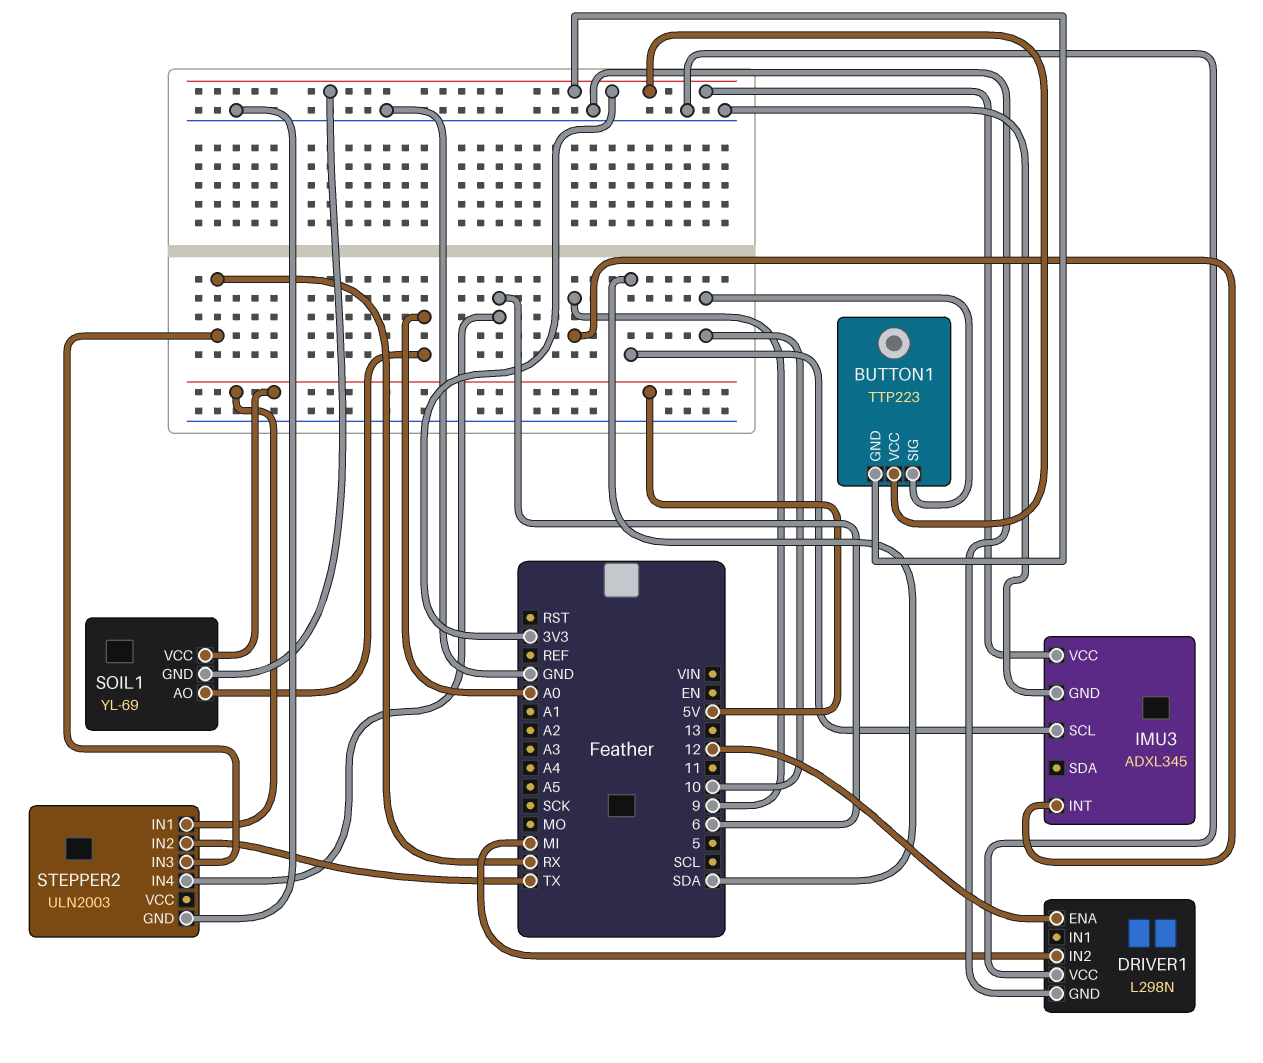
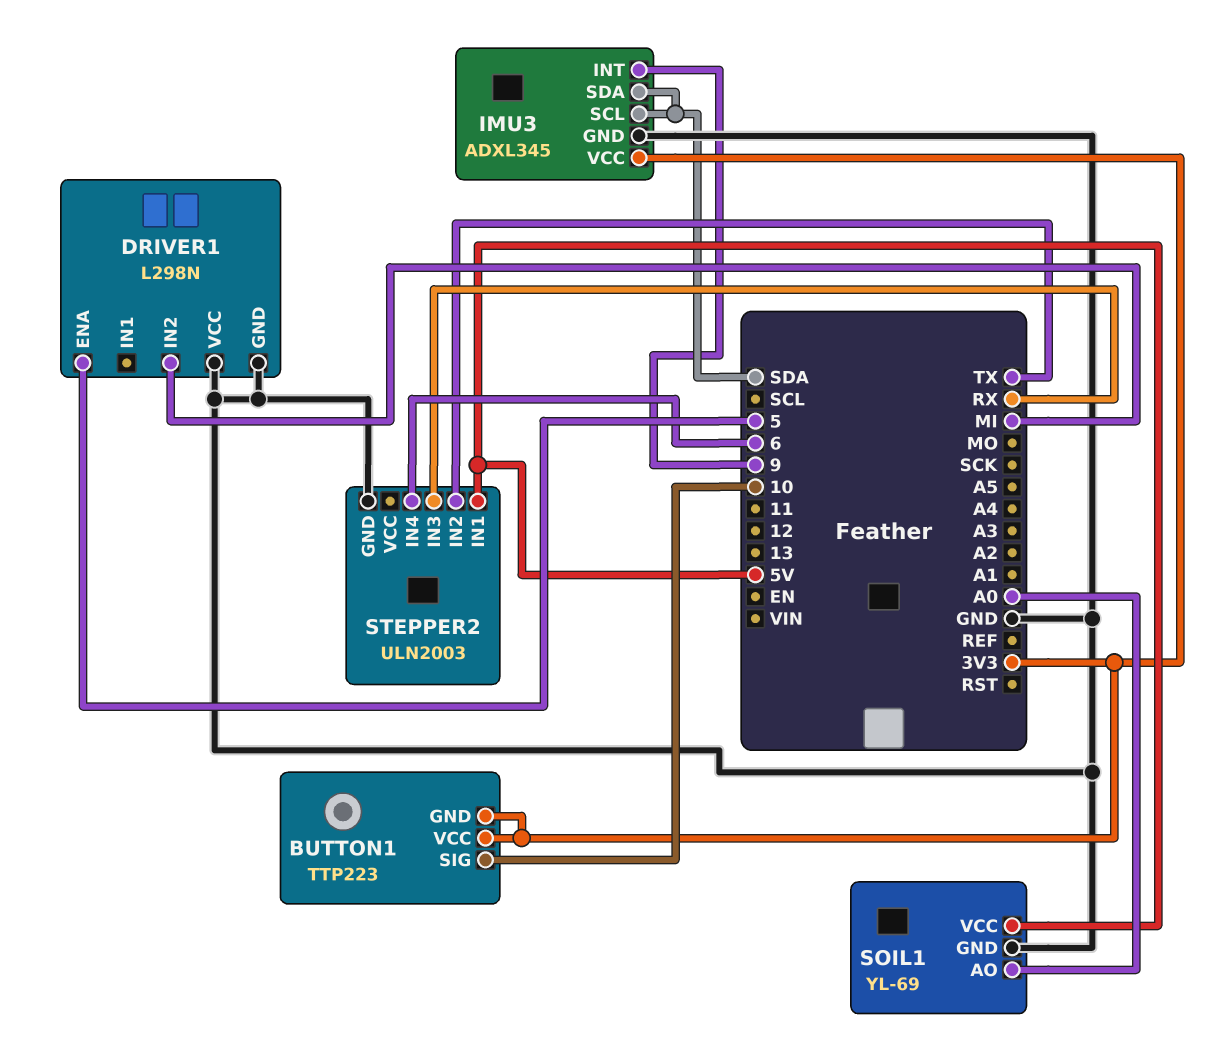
DRIVER1 pin ENA: 12 -> 5
IMU3 pin SDA: none -> SDA
SOIL1 pin GND: 3V3 -> GND

